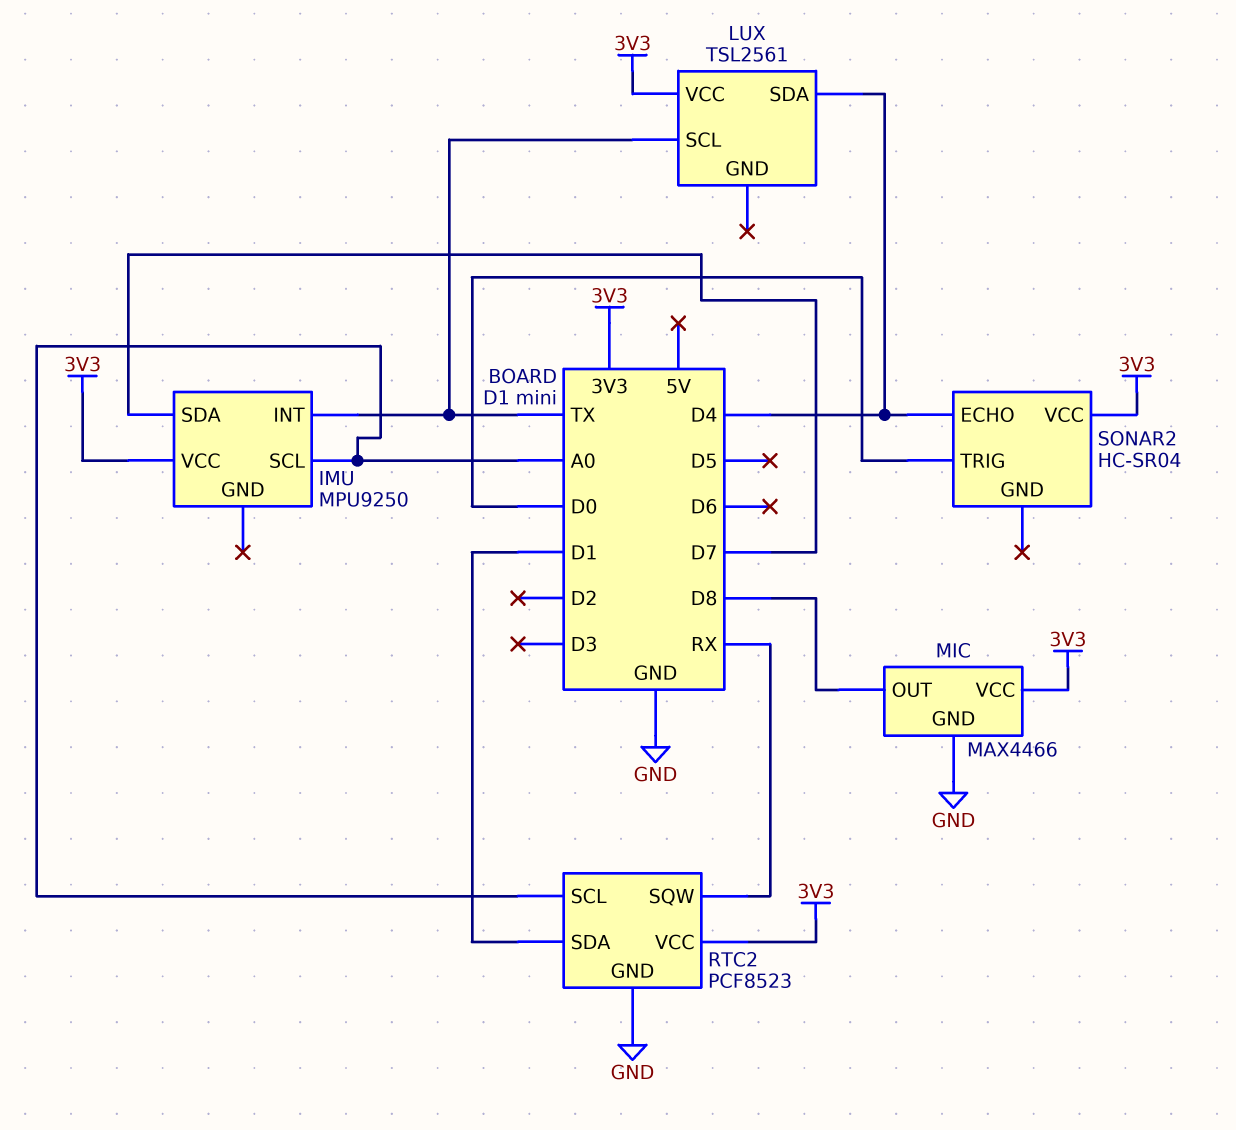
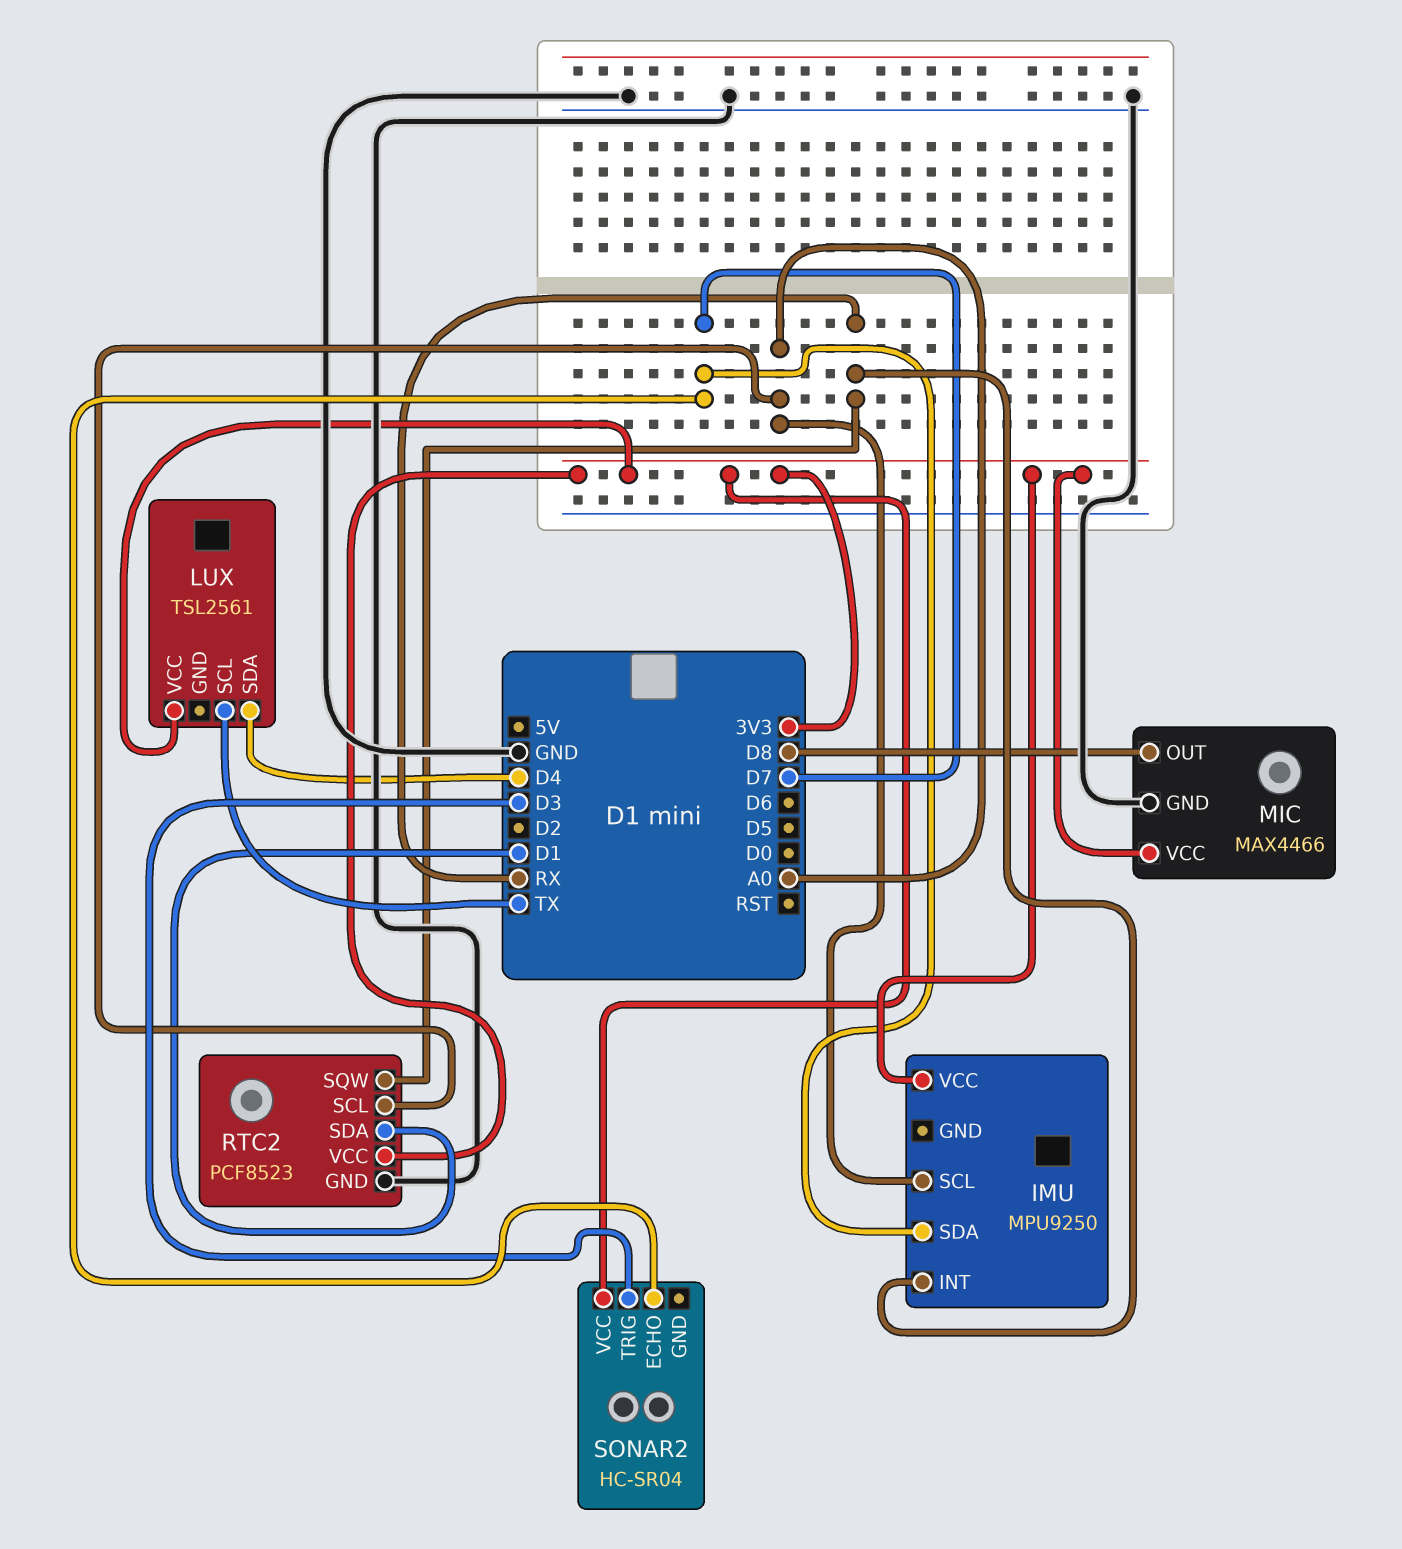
IMU pin INT: TX -> RX
SONAR2 pin ECHO: D4 -> D7
SONAR2 pin TRIG: D0 -> D3

